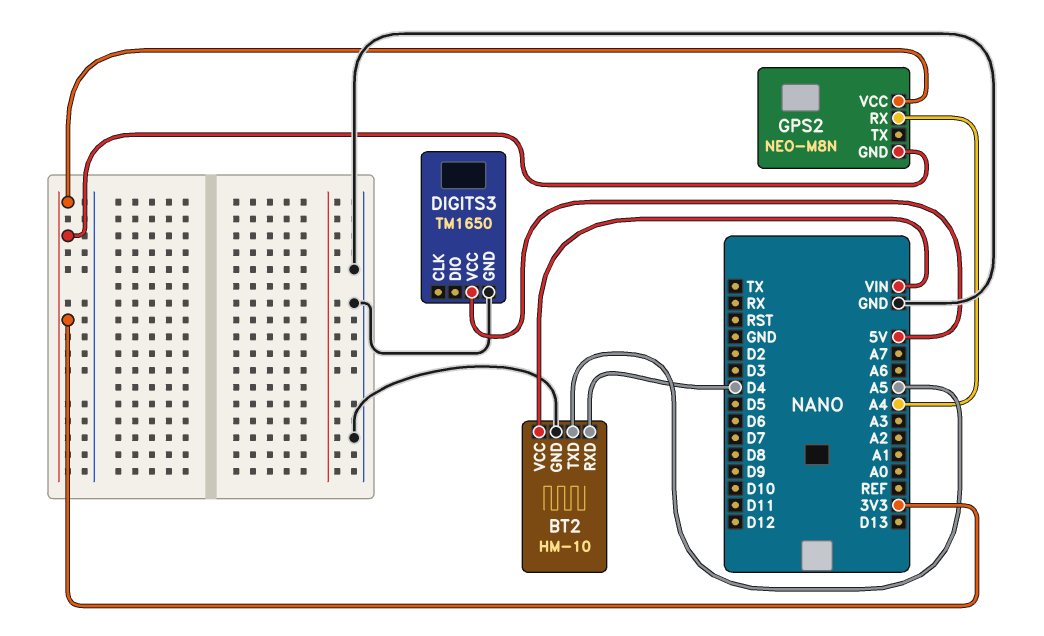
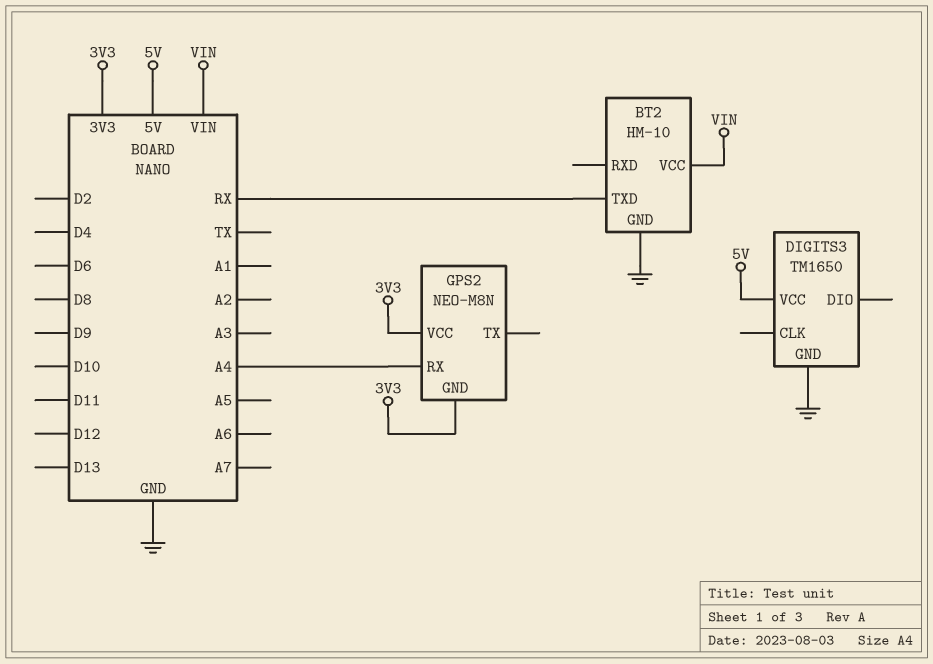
BT2 pin RXD: D4 -> none
BT2 pin TXD: A5 -> RX

